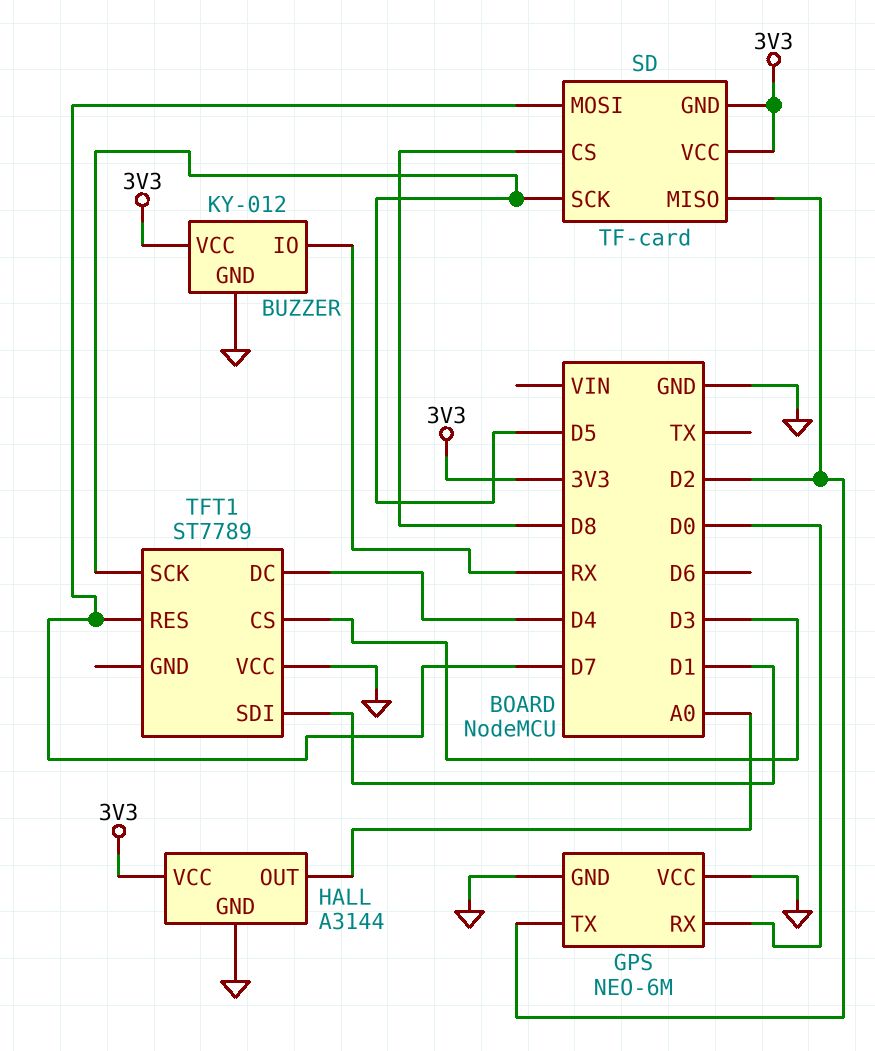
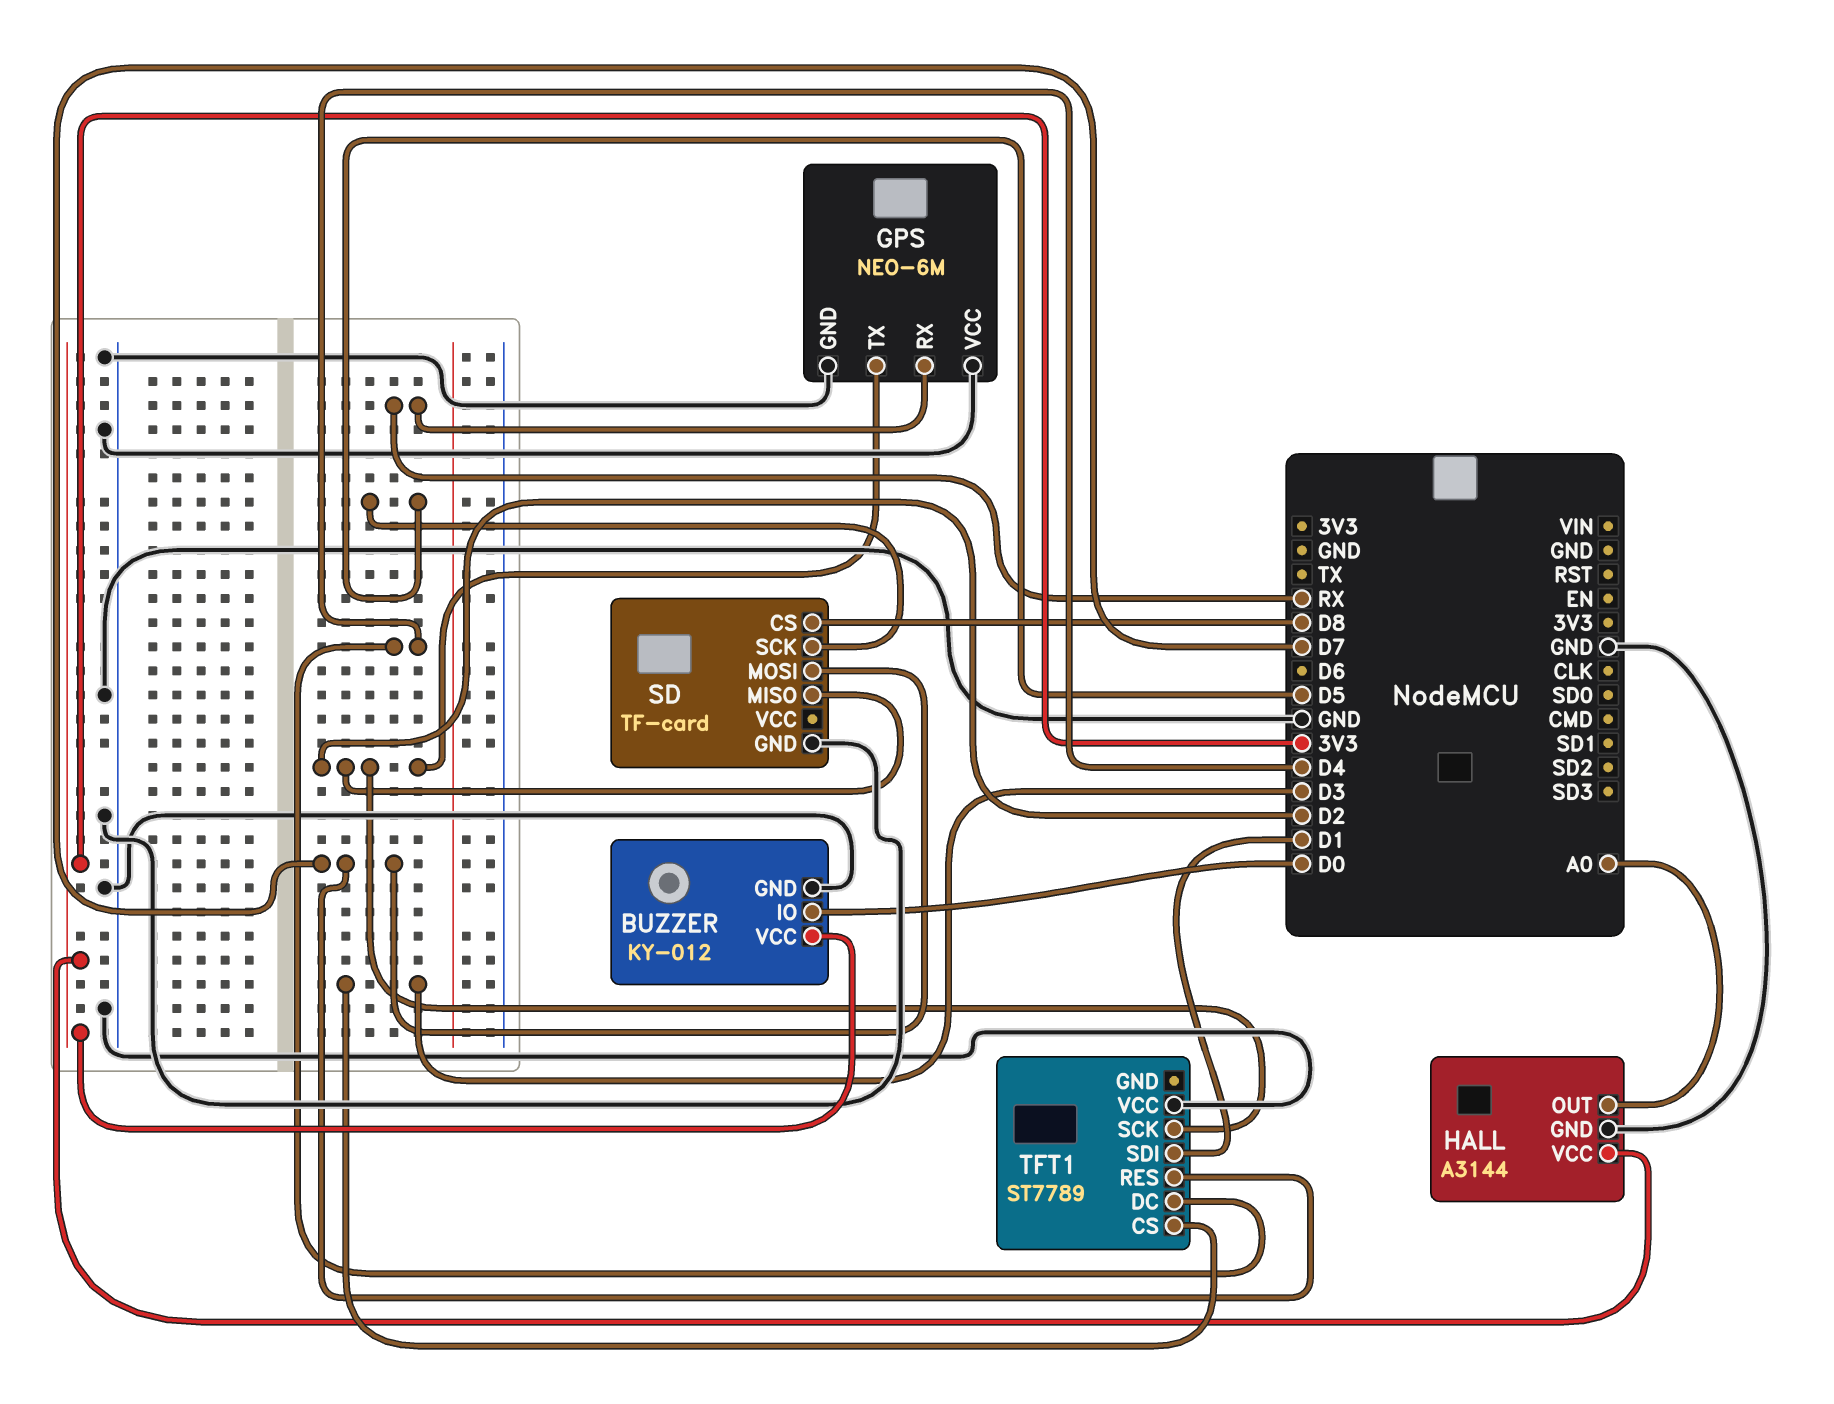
BUZZER pin IO: RX -> D0
GPS pin RX: D0 -> RX
SD pin GND: 3V3 -> GND
SD pin VCC: 3V3 -> none
TFT1 pin SCK: D5 -> D2

